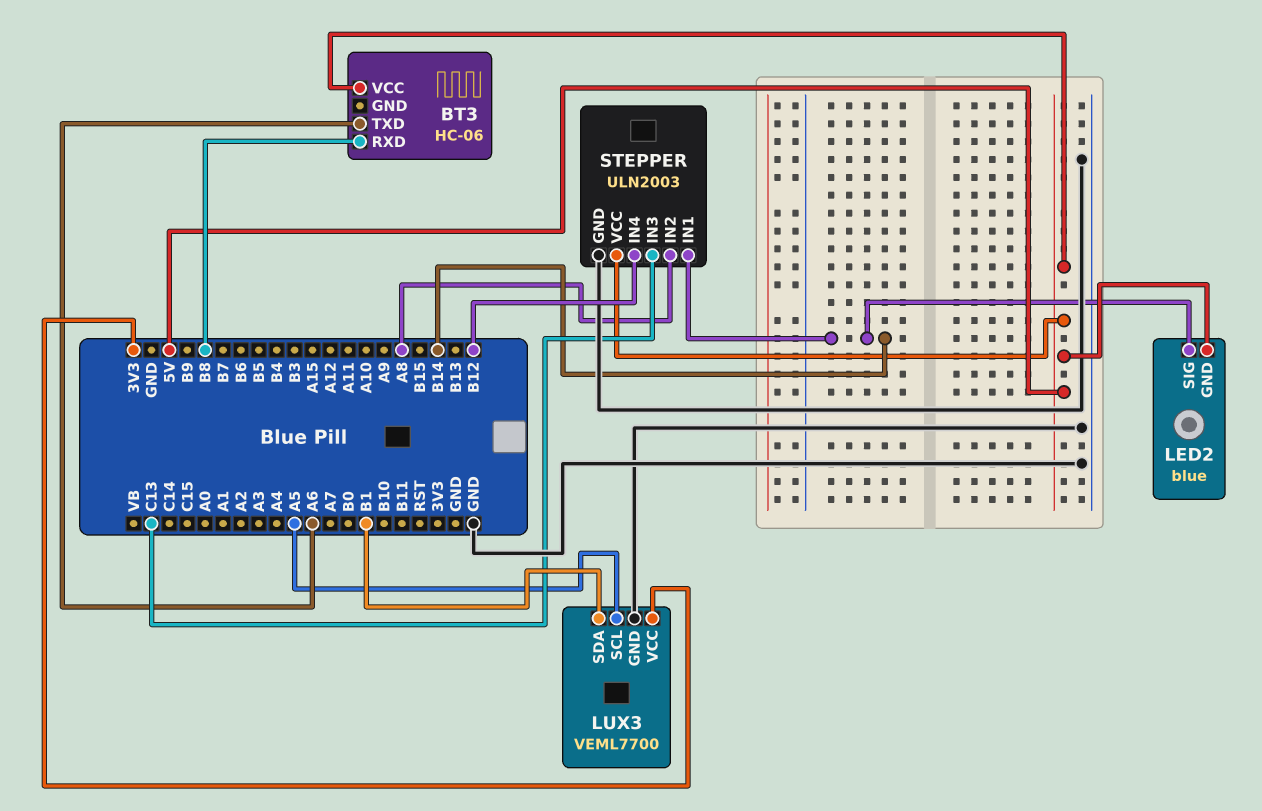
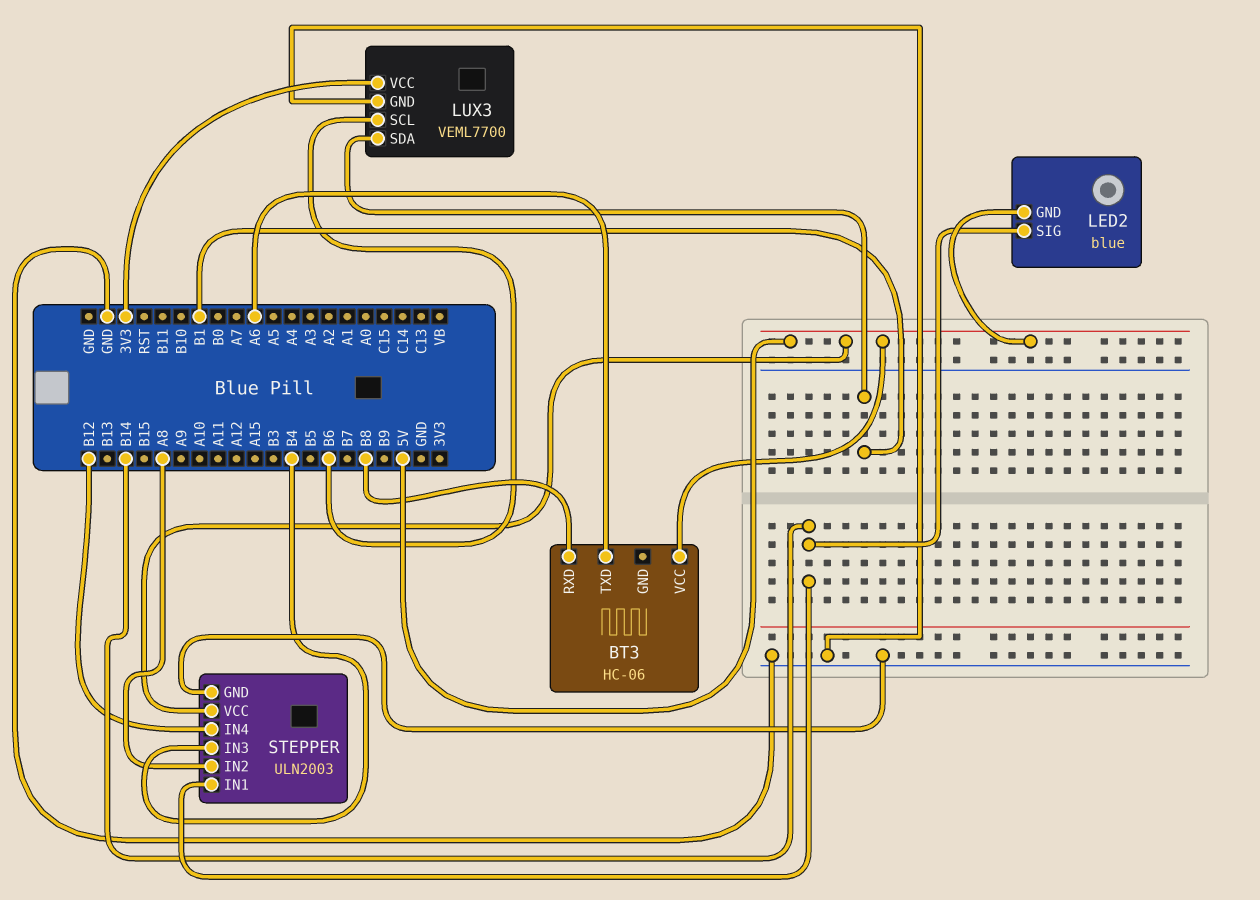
LUX3 pin SCL: A5 -> B6
STEPPER pin IN3: C13 -> B4

